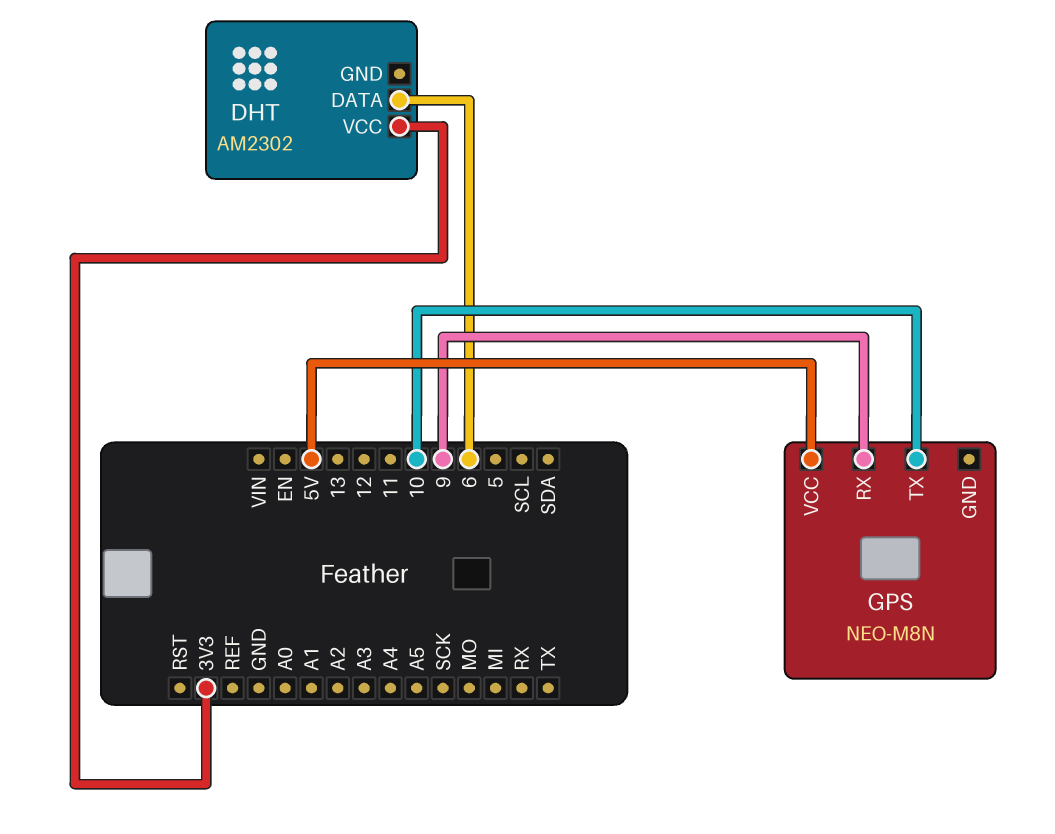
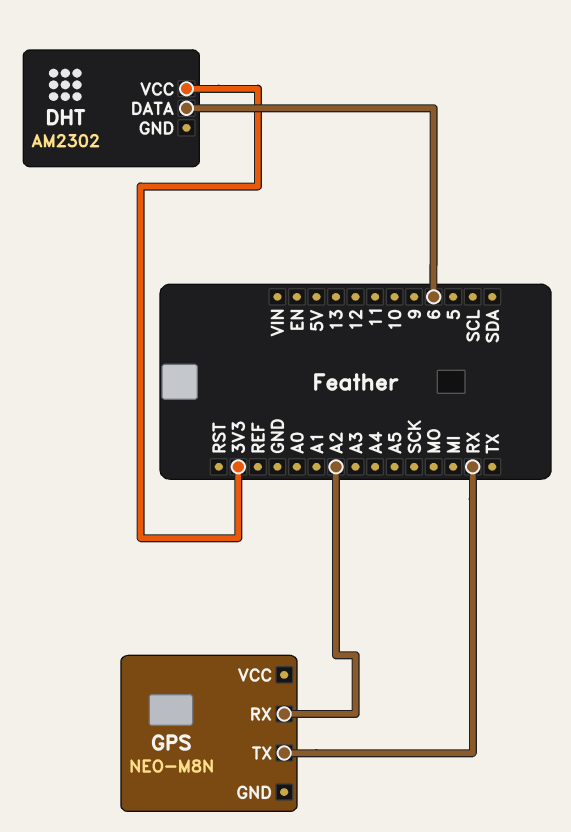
GPS pin RX: 9 -> A2
GPS pin TX: 10 -> RX
GPS pin VCC: 5V -> none

